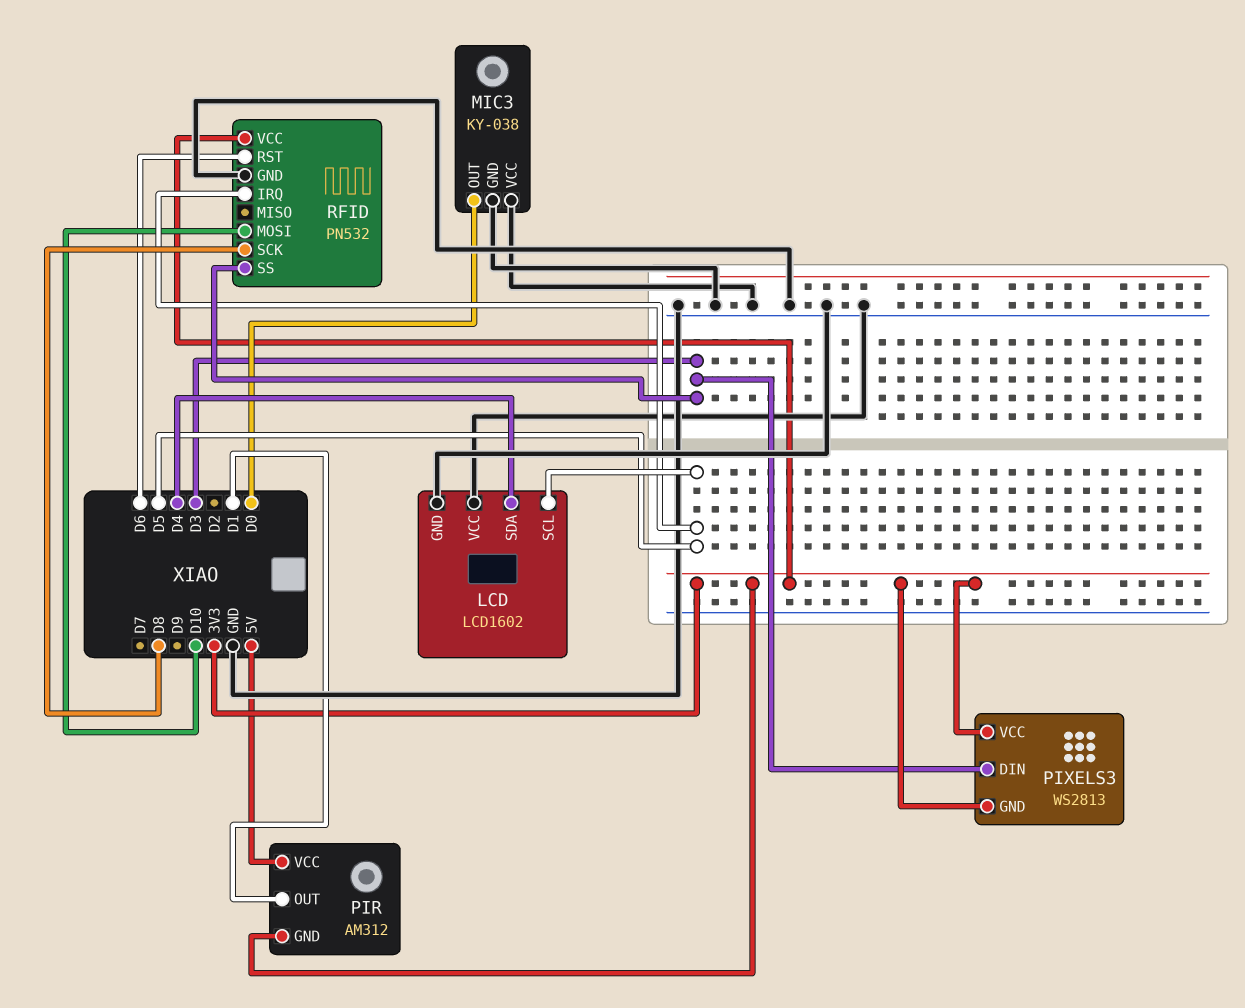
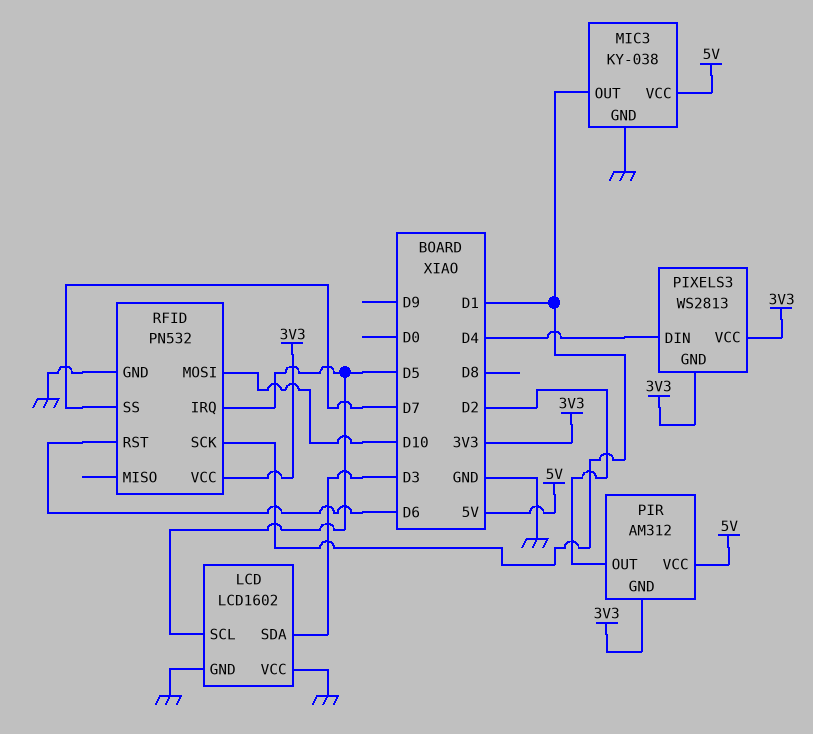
LCD pin SDA: D4 -> D3
MIC3 pin OUT: D0 -> D1
MIC3 pin VCC: GND -> 5V
PIR pin OUT: D1 -> D2
PIXELS3 pin DIN: D3 -> D4
RFID pin SCK: D8 -> D1
RFID pin SS: D3 -> D7

